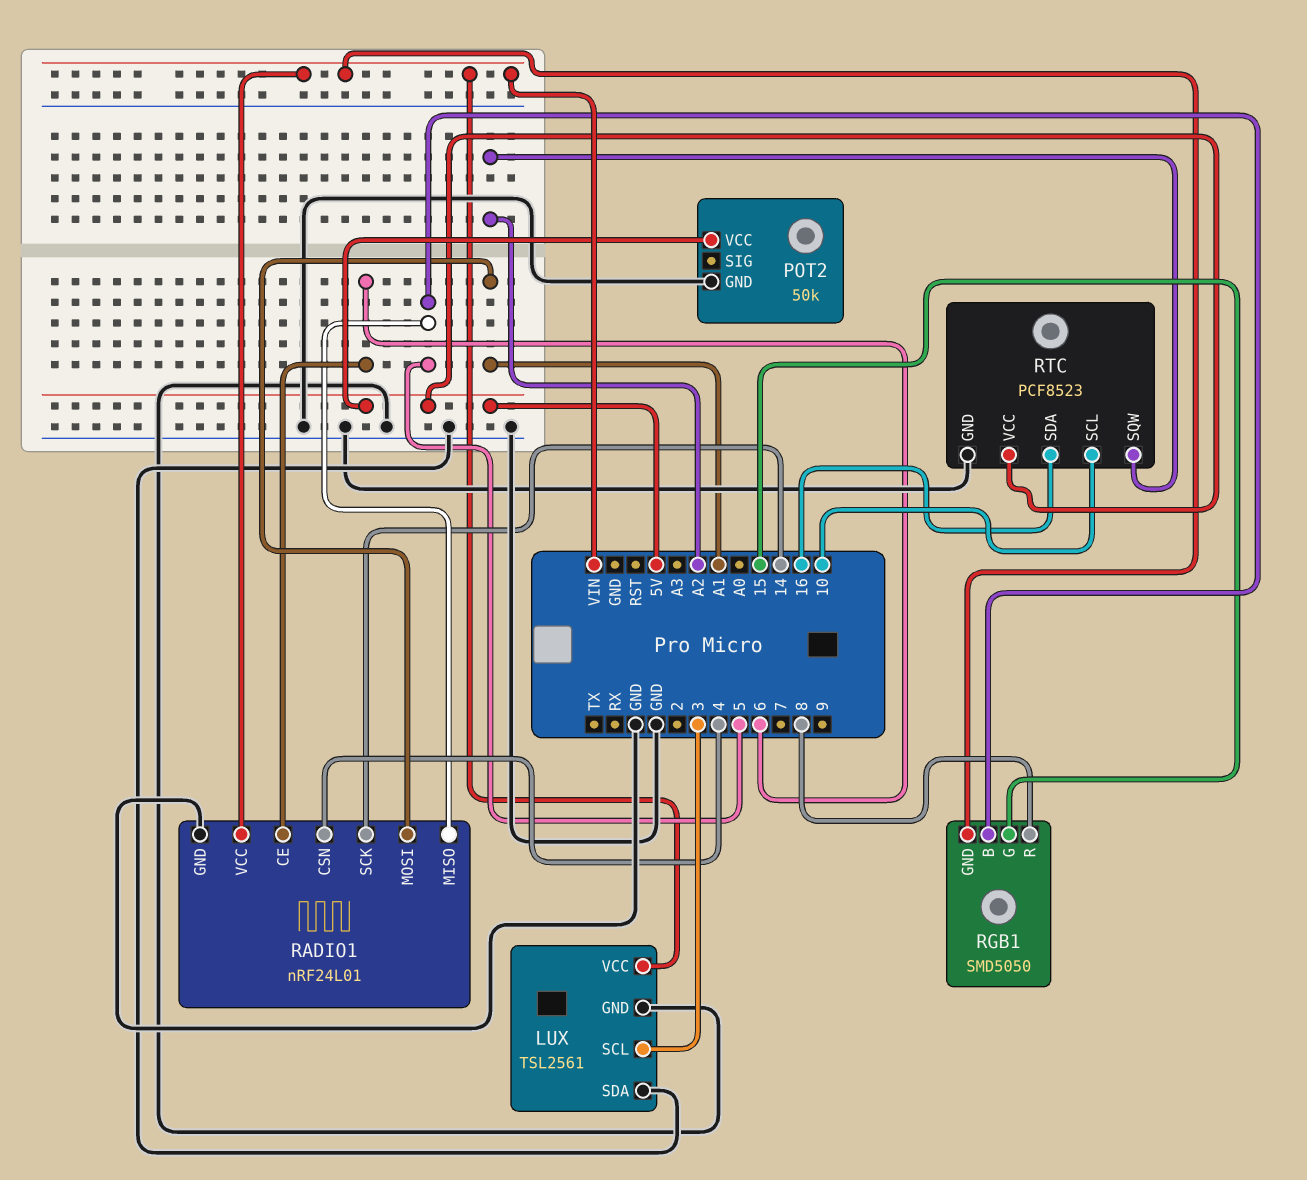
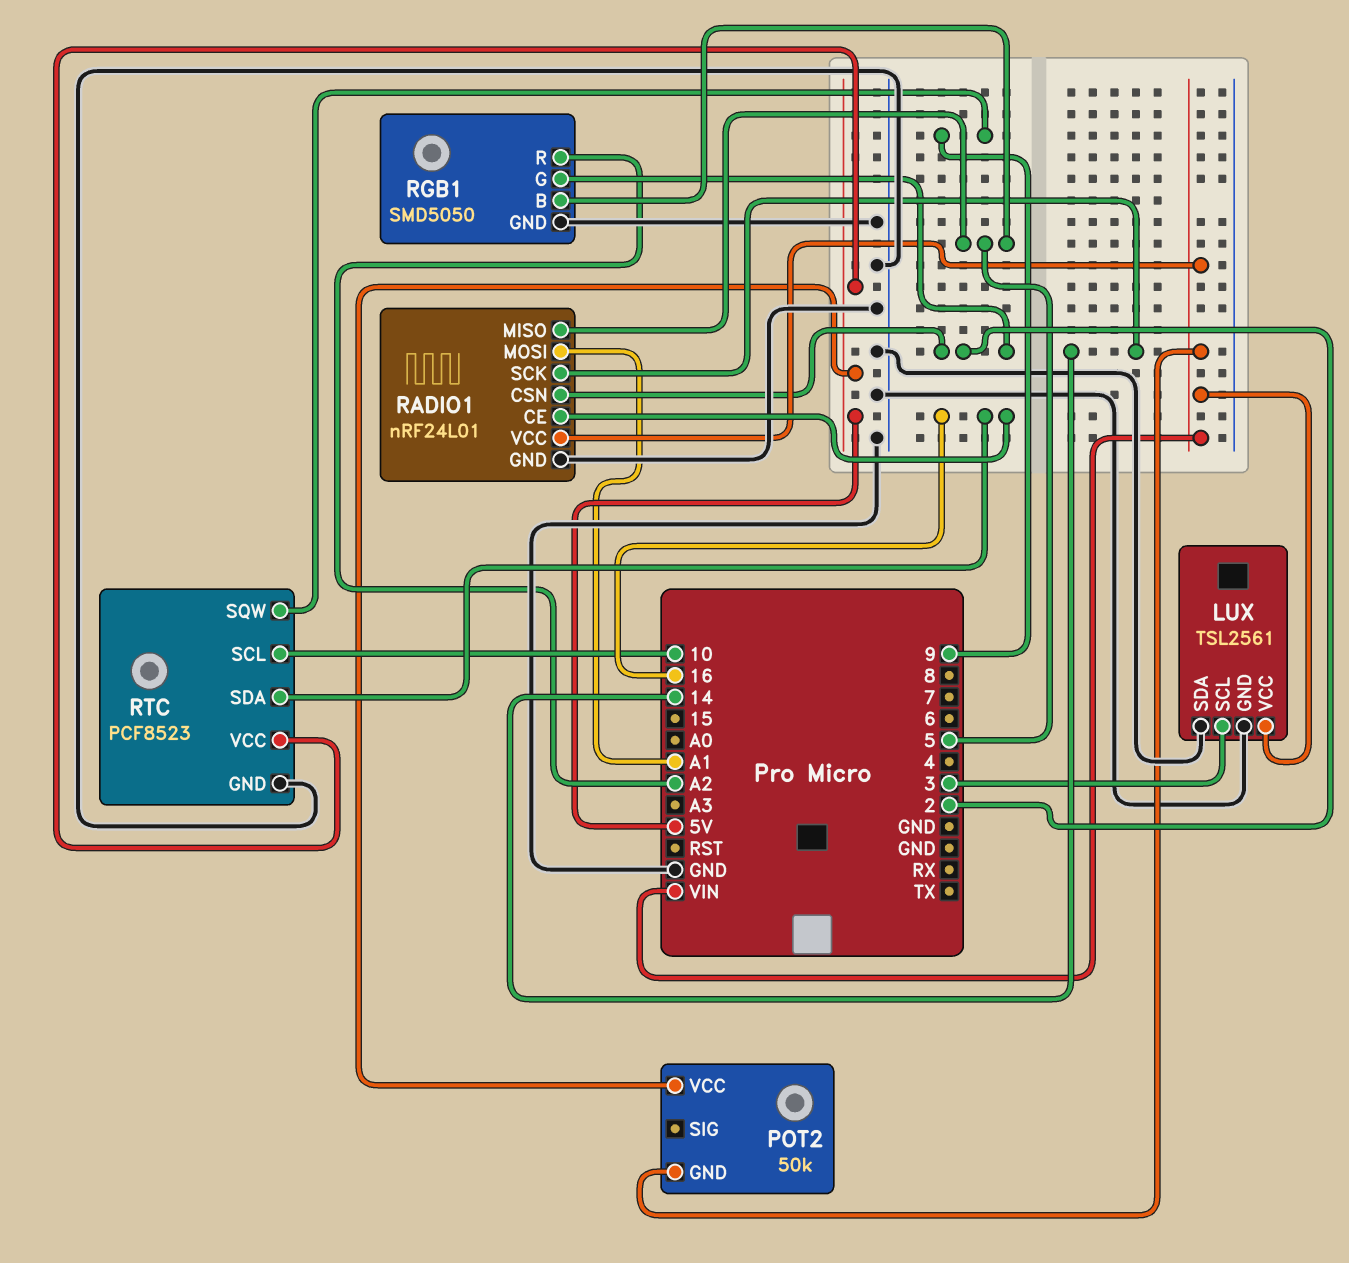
POT2 pin GND: GND -> VIN
RADIO1 pin CE: 6 -> 16
RADIO1 pin CSN: 4 -> 2
RGB1 pin G: 15 -> 2
RGB1 pin GND: VIN -> GND
RGB1 pin R: 8 -> A2
RTC pin SQW: A2 -> 9

